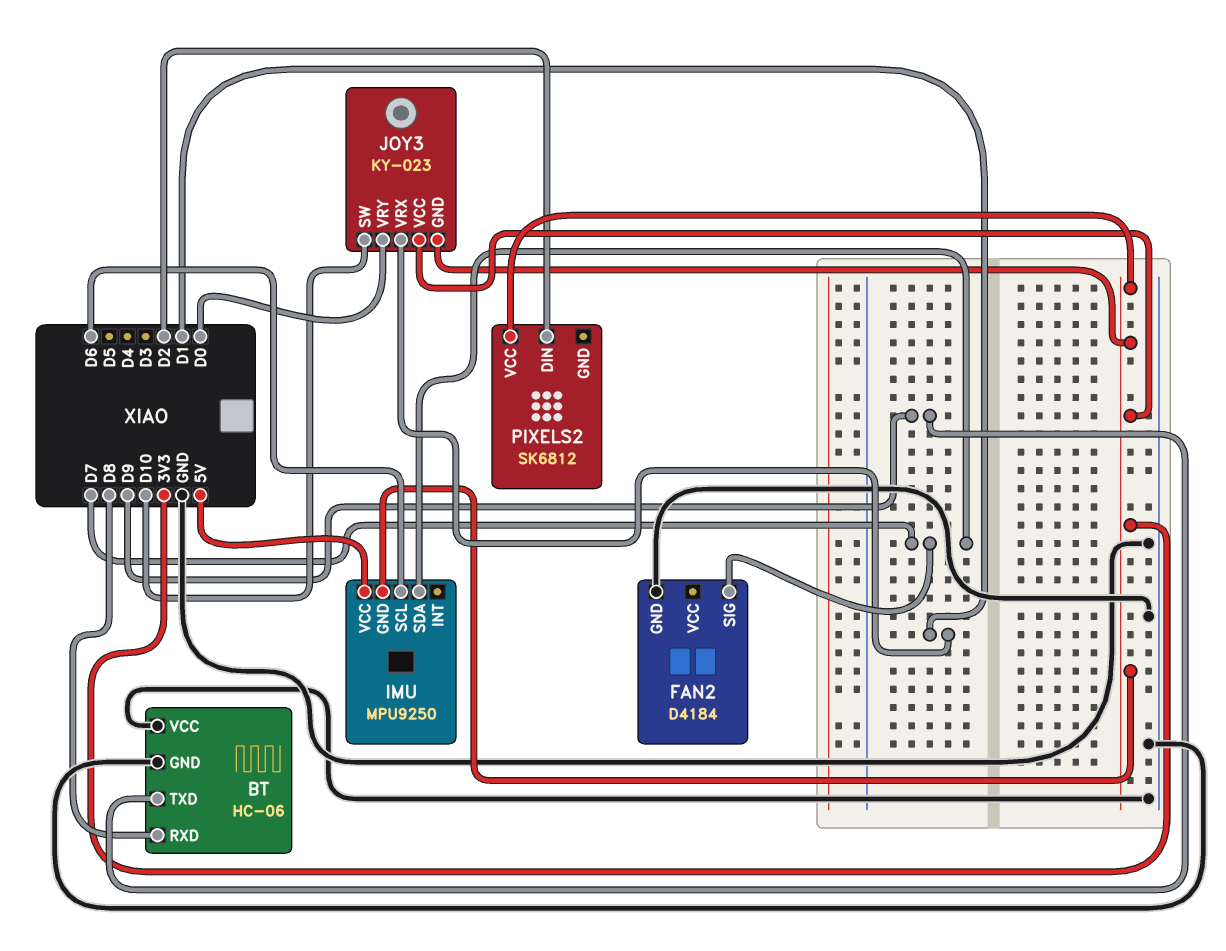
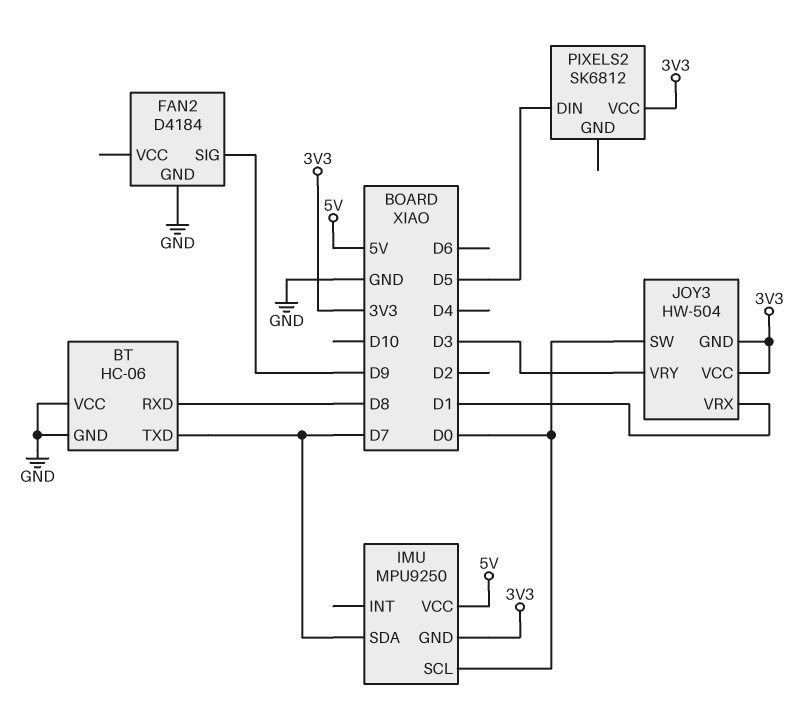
BT pin TXD: D9 -> D7
FAN2 pin SIG: D7 -> D9
IMU pin SCL: D6 -> D0
JOY3: KY-023 -> HW-504
JOY3 pin SW: D10 -> D0
JOY3 pin VRY: D0 -> D3
PIXELS2 pin DIN: D2 -> D5

